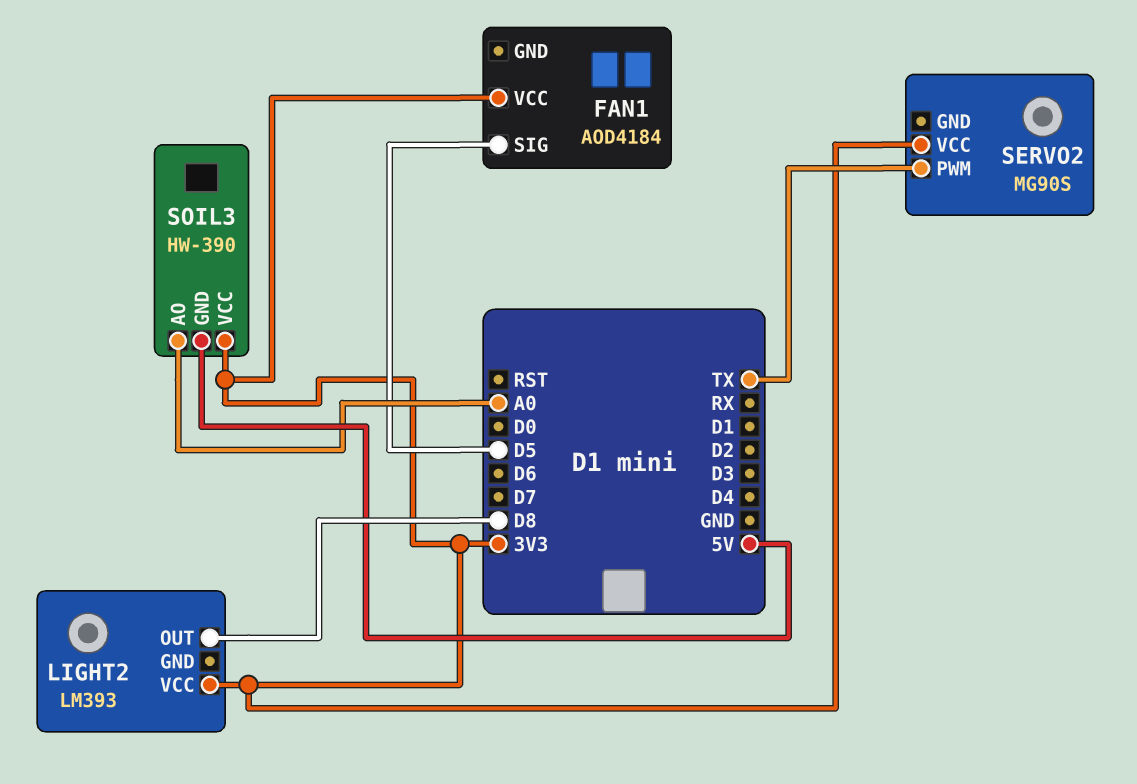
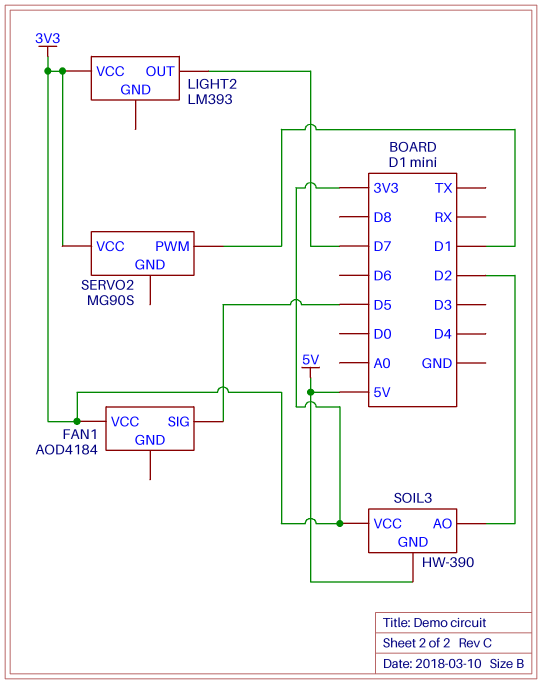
LIGHT2 pin OUT: D8 -> D7
SERVO2 pin PWM: TX -> D1
SOIL3 pin AO: A0 -> D2

